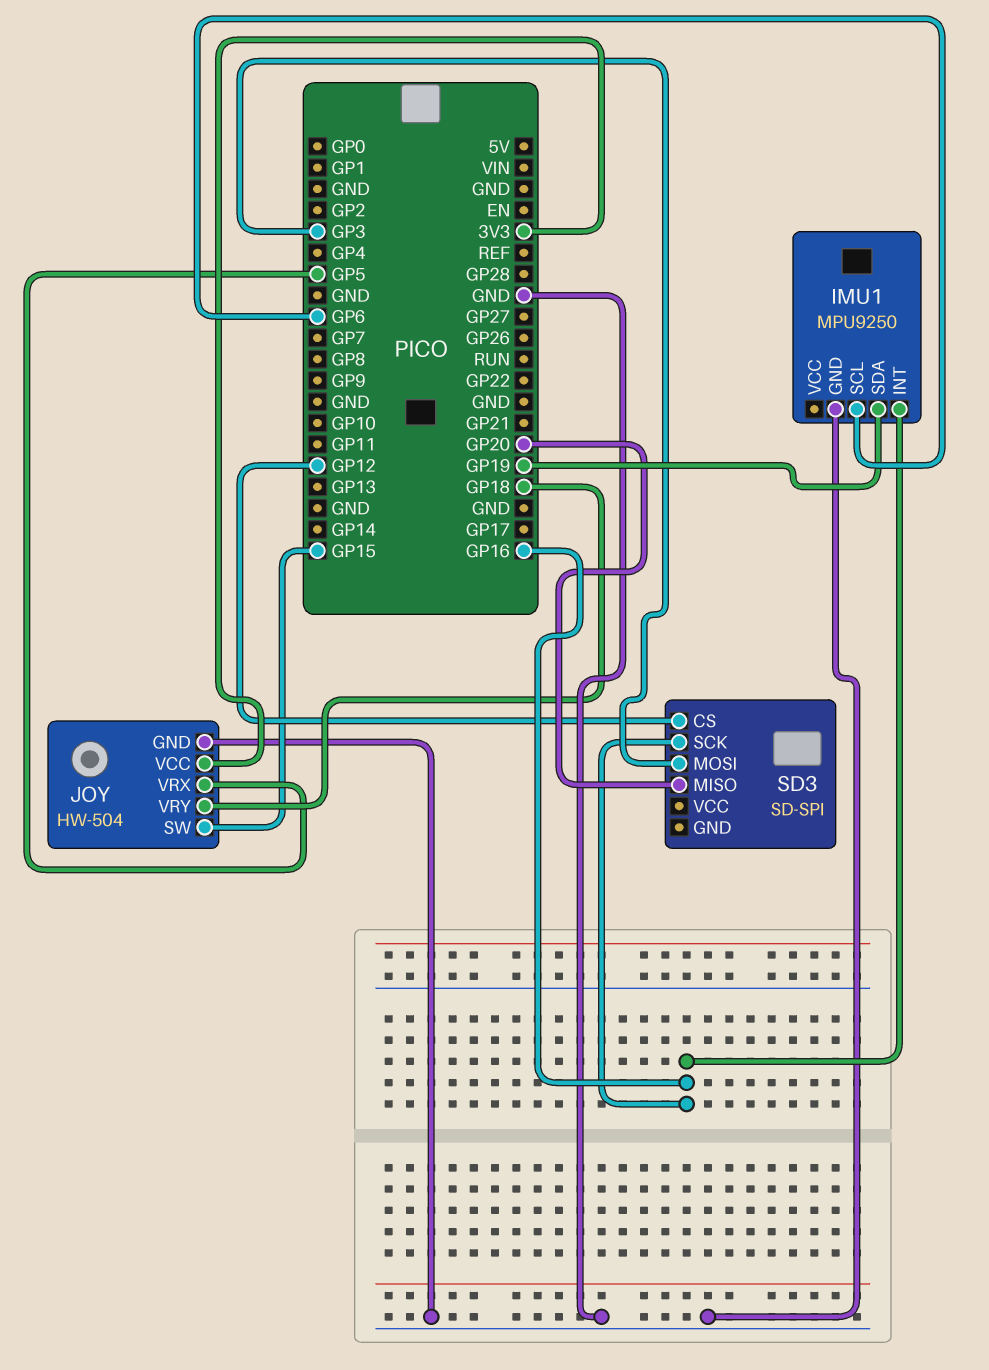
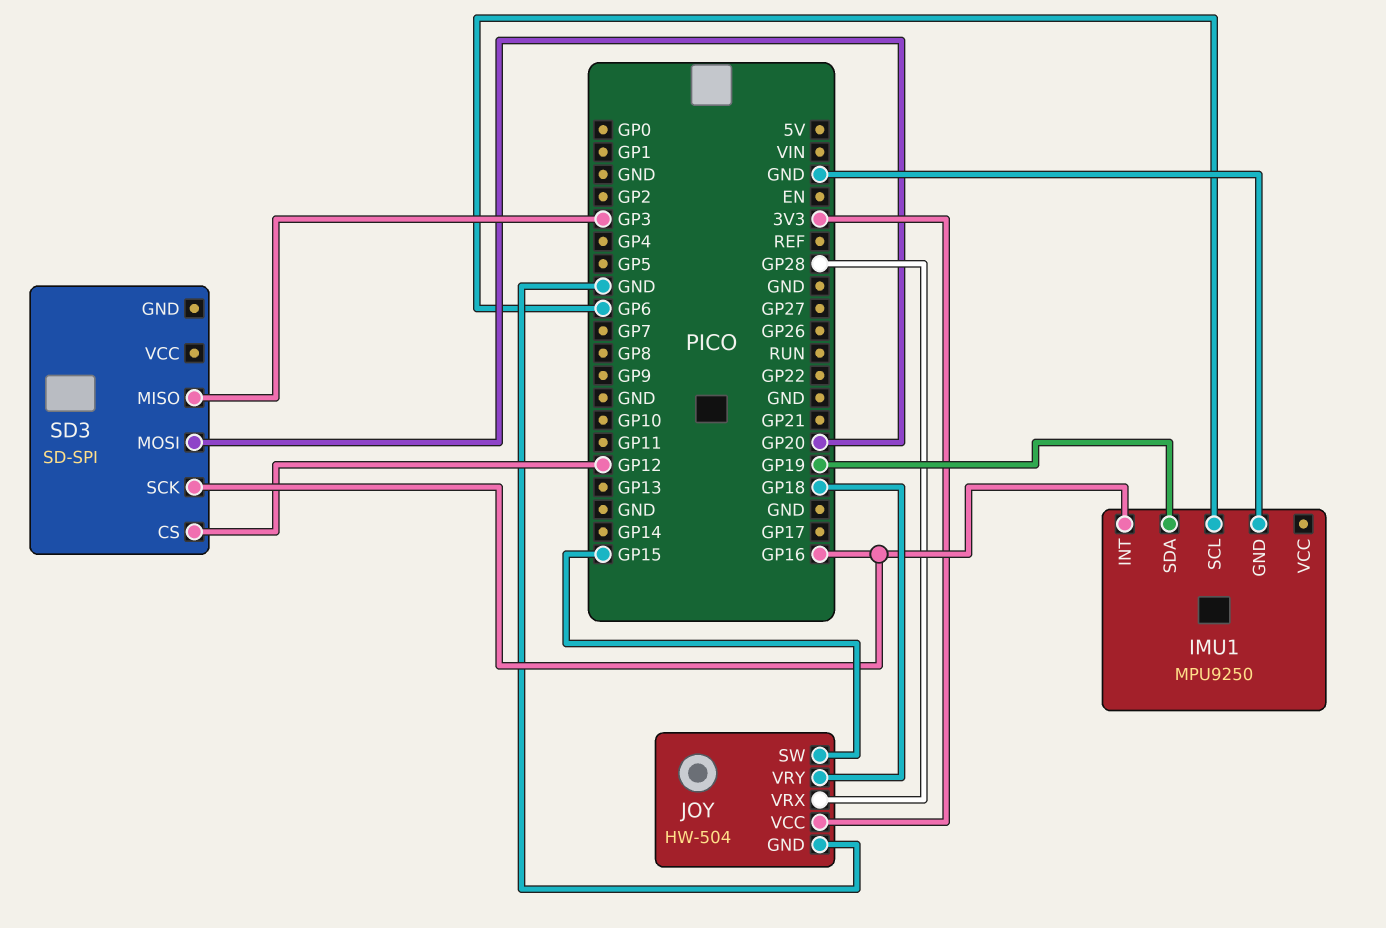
JOY pin VRX: GP5 -> GP28
SD3 pin MISO: GP20 -> GP3
SD3 pin MOSI: GP3 -> GP20

